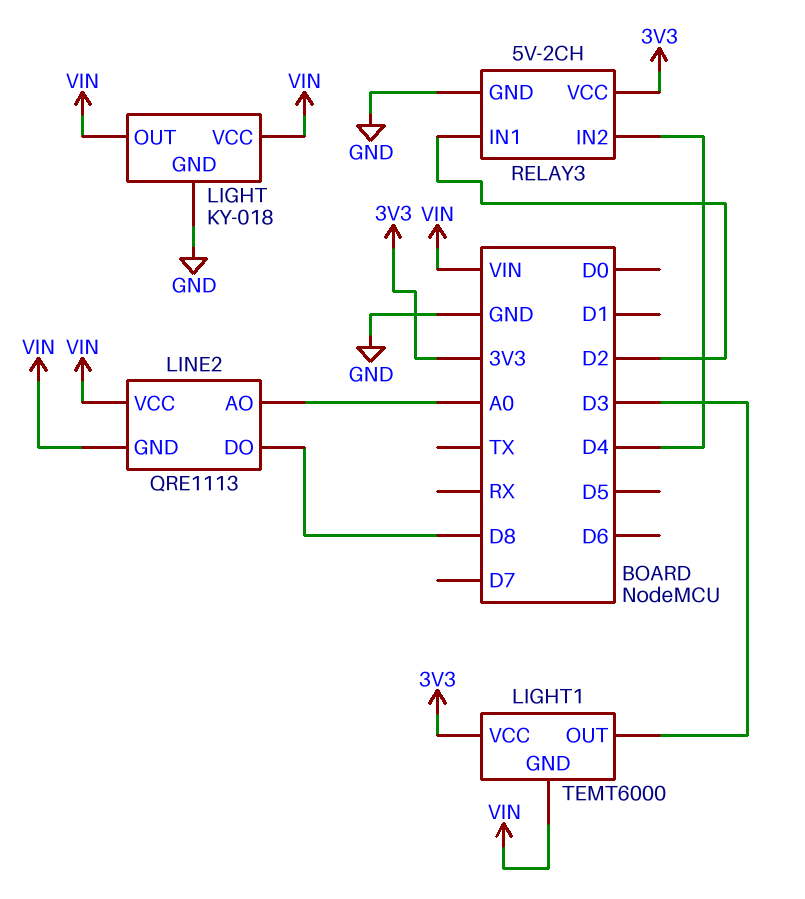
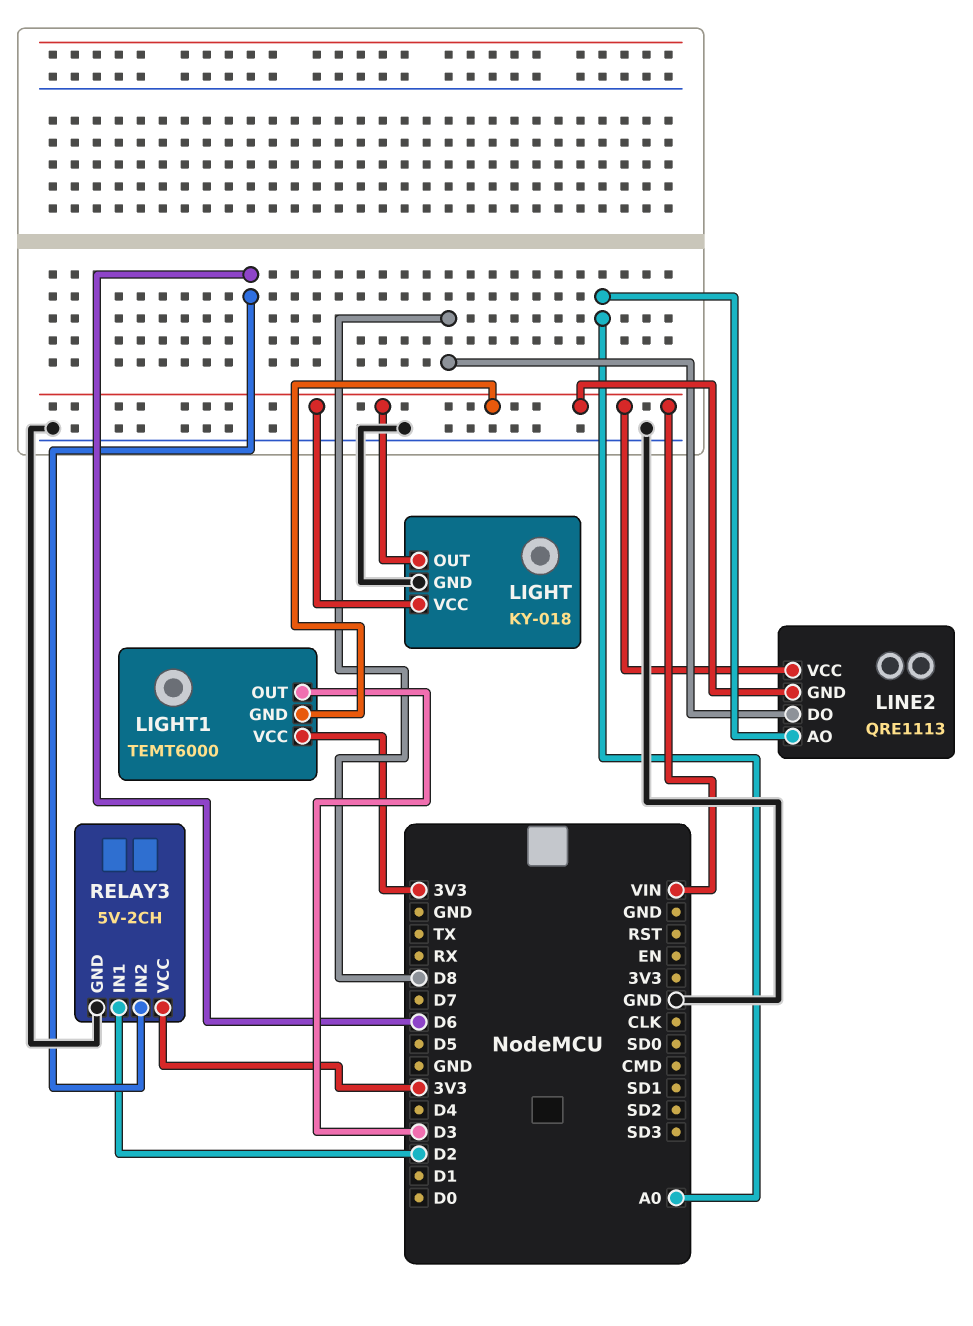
RELAY3 pin IN2: D4 -> D6

